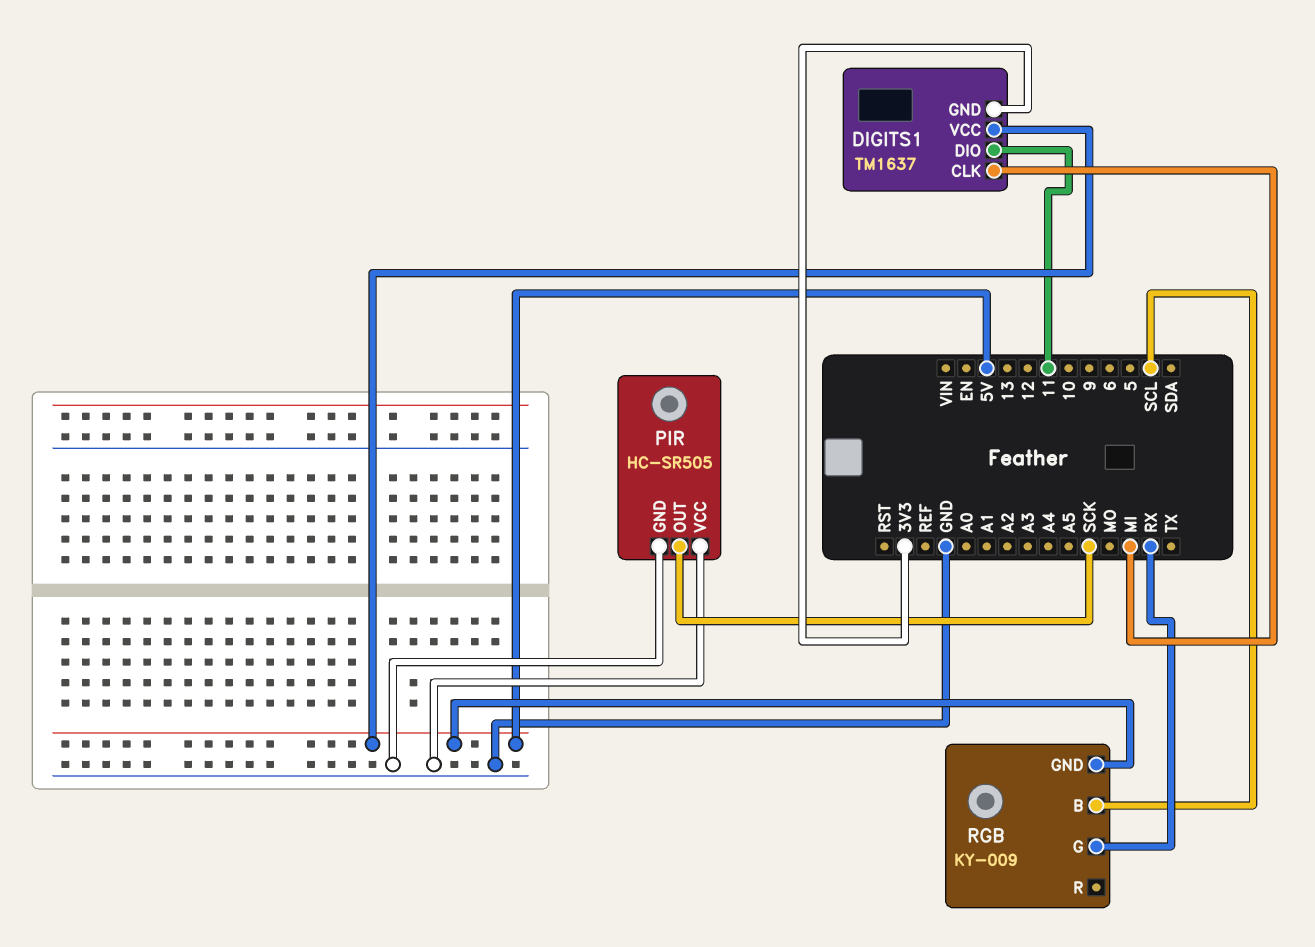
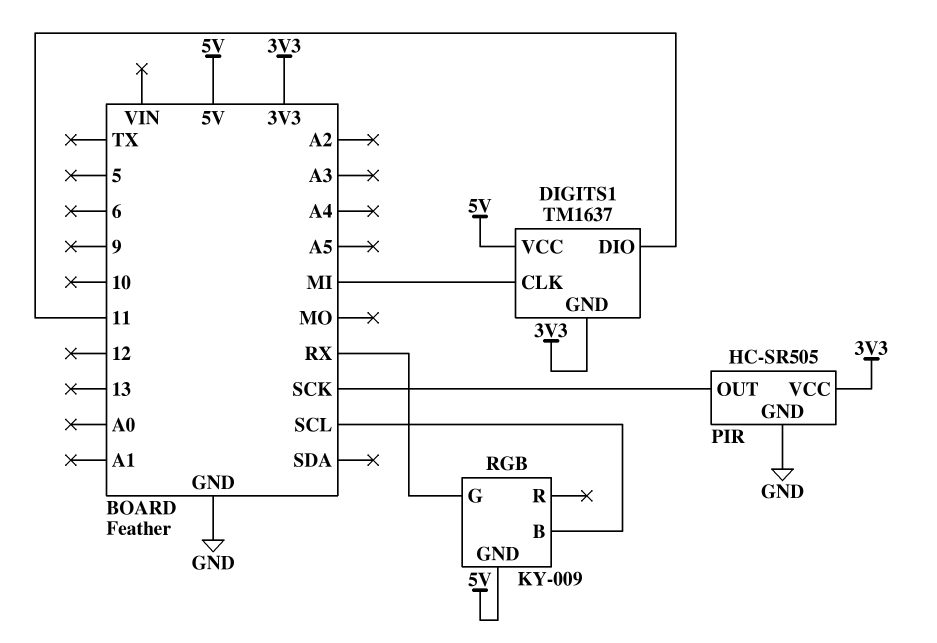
PIR pin VCC: GND -> 3V3

